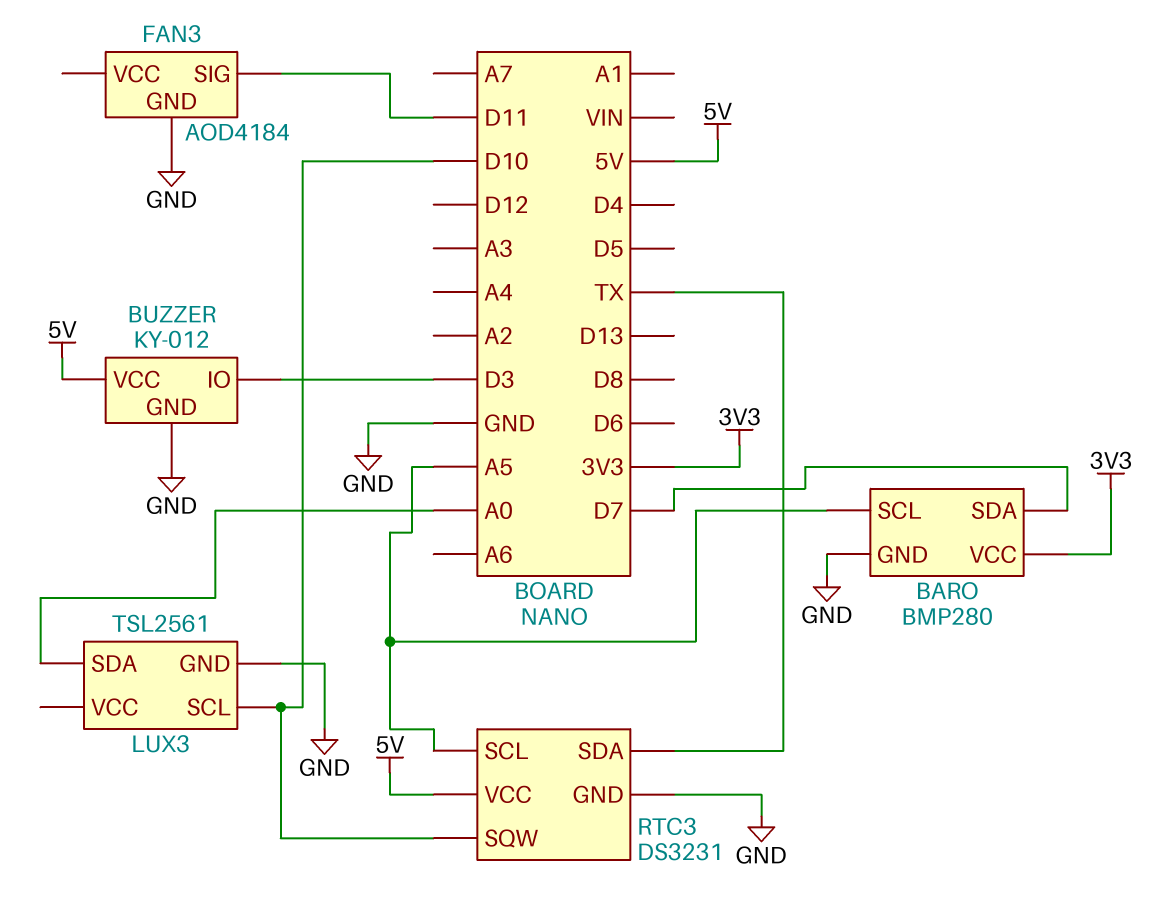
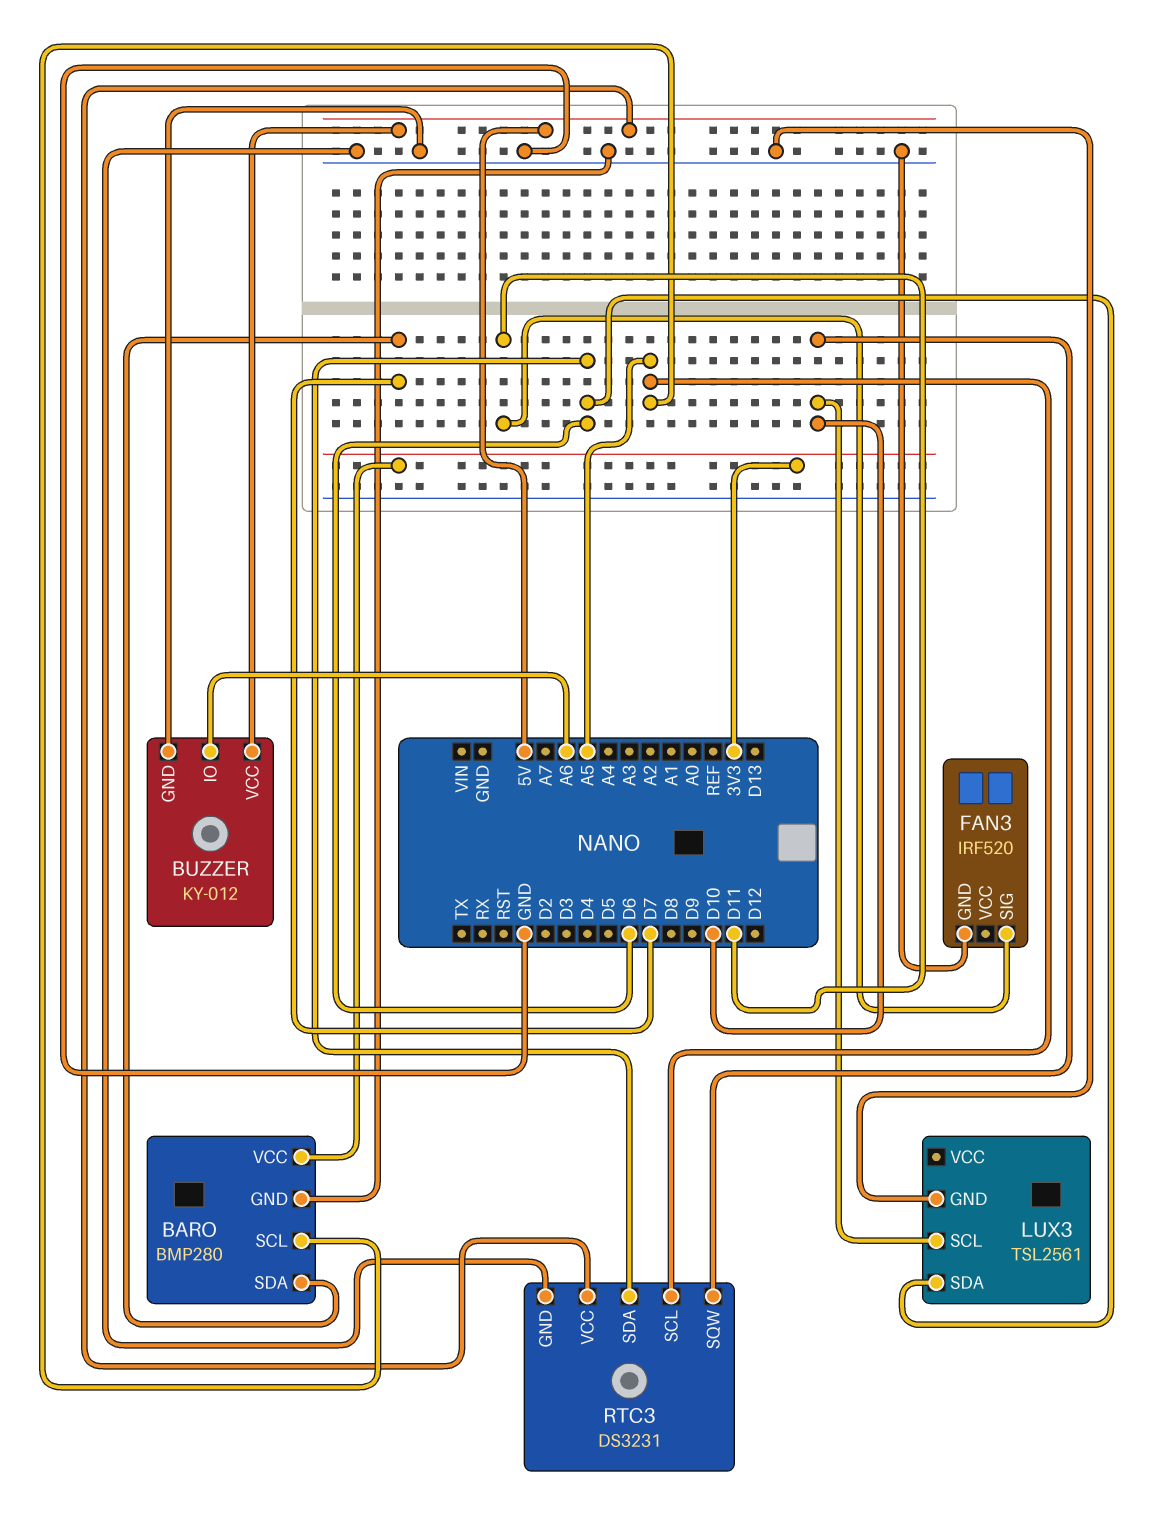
BUZZER pin IO: D3 -> A6
FAN3: AOD4184 -> IRF520
LUX3 pin SDA: A0 -> D6
RTC3 pin SDA: TX -> D6

